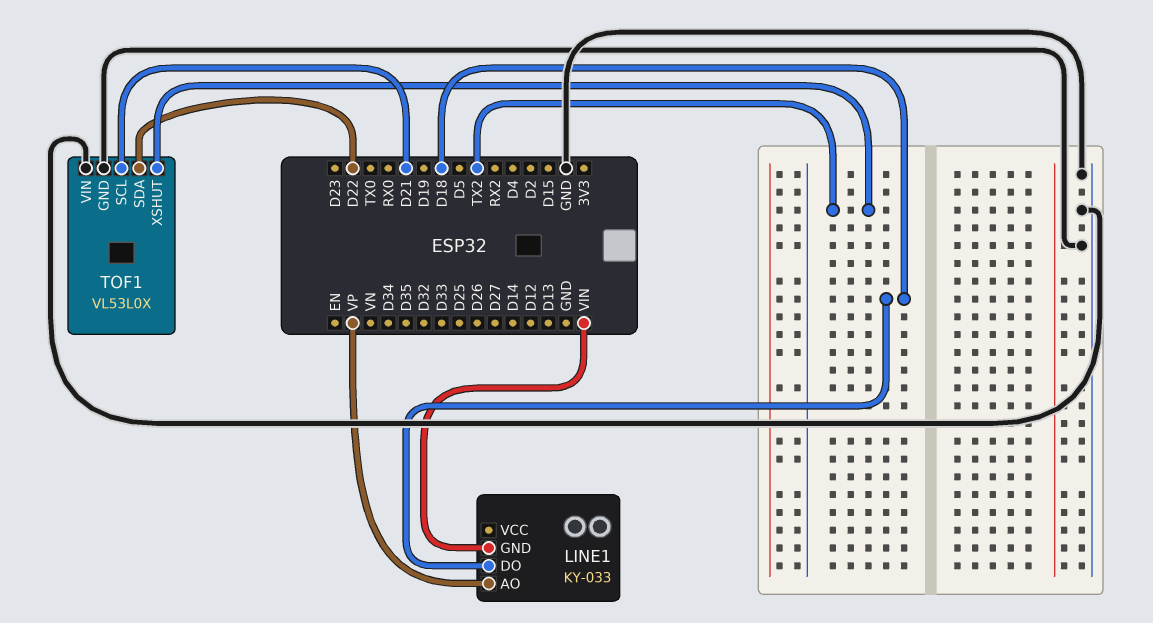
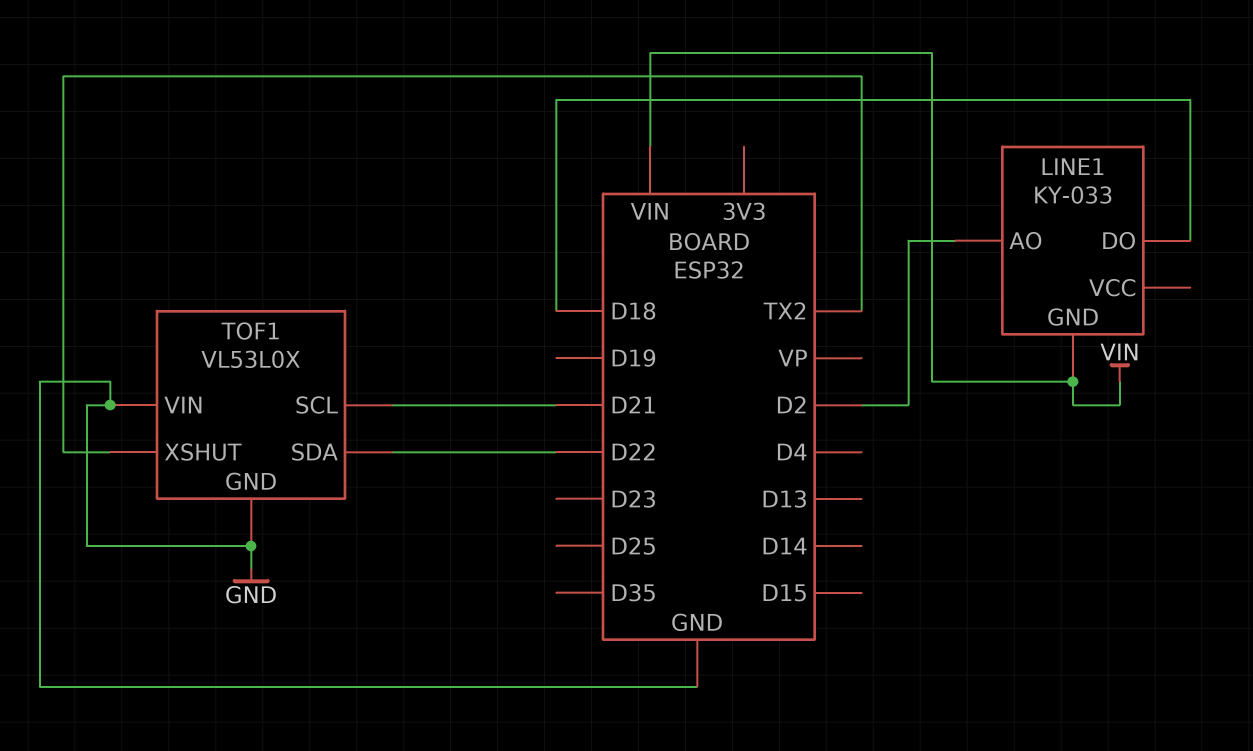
LINE1 pin AO: VP -> D2

